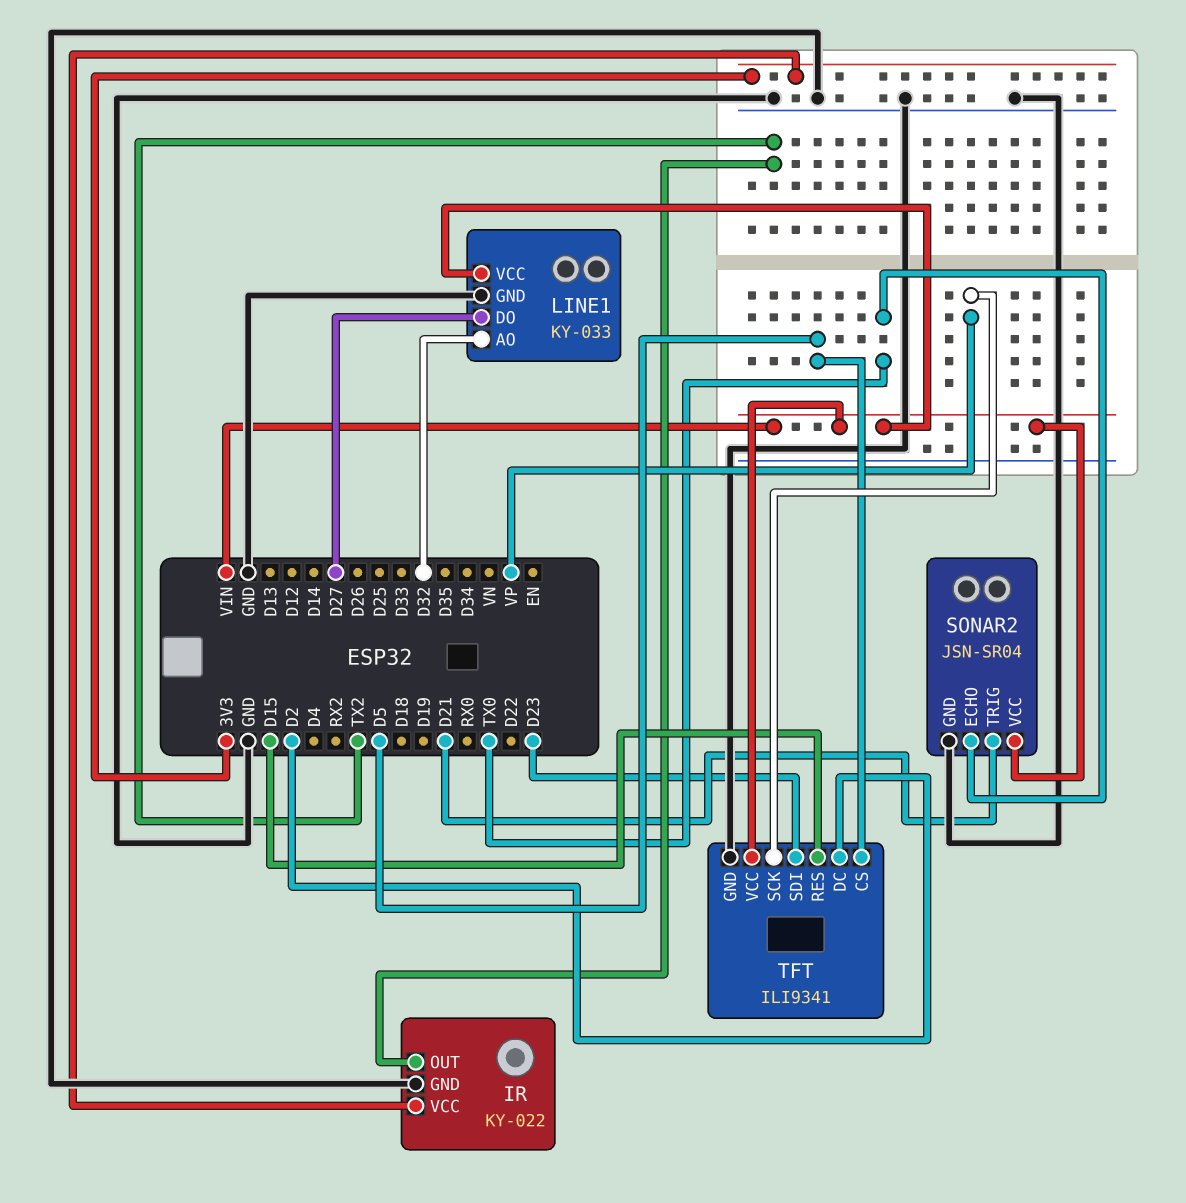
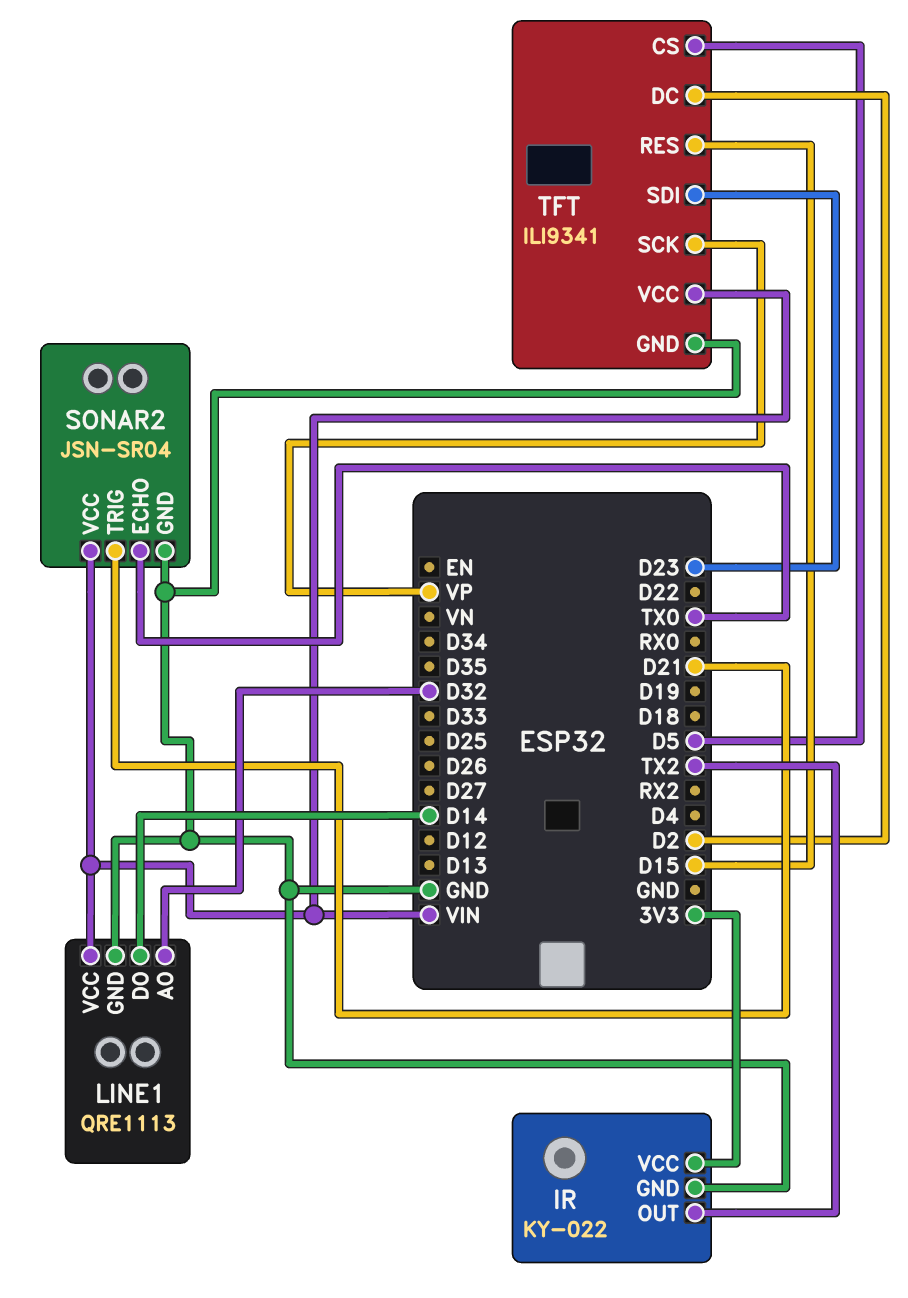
LINE1: KY-033 -> QRE1113
LINE1 pin DO: D27 -> D14

